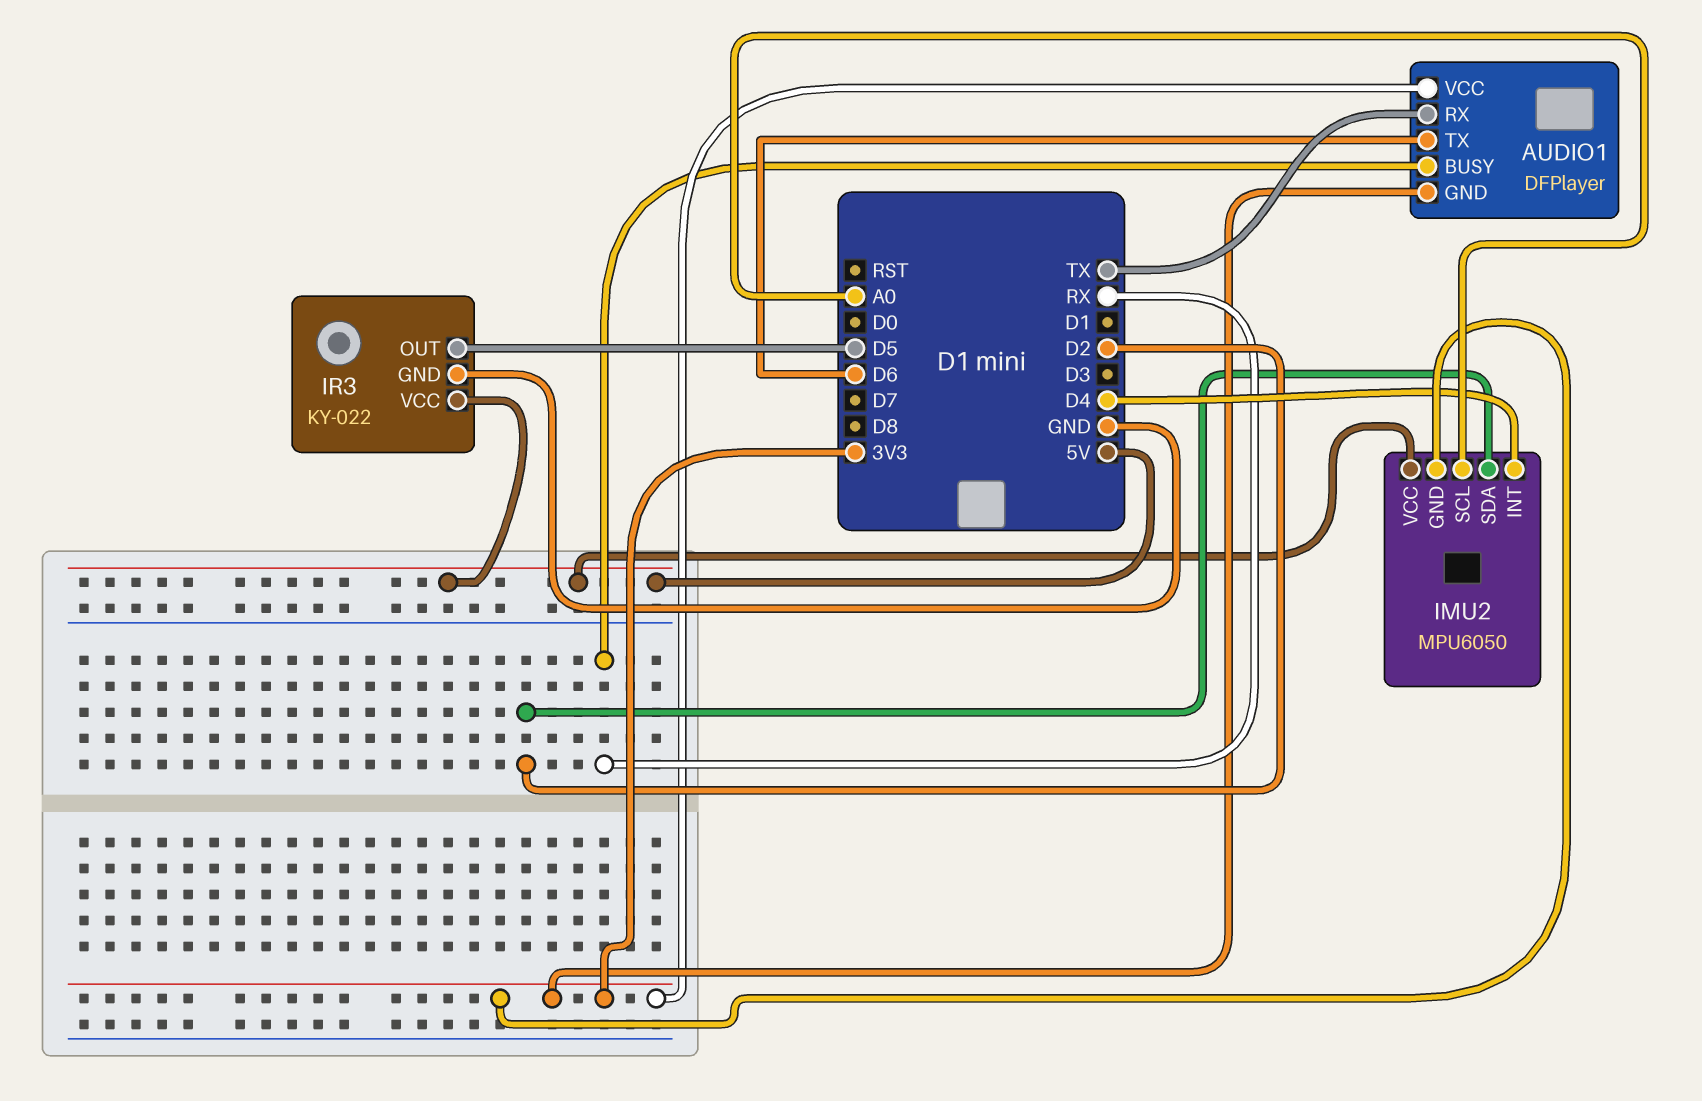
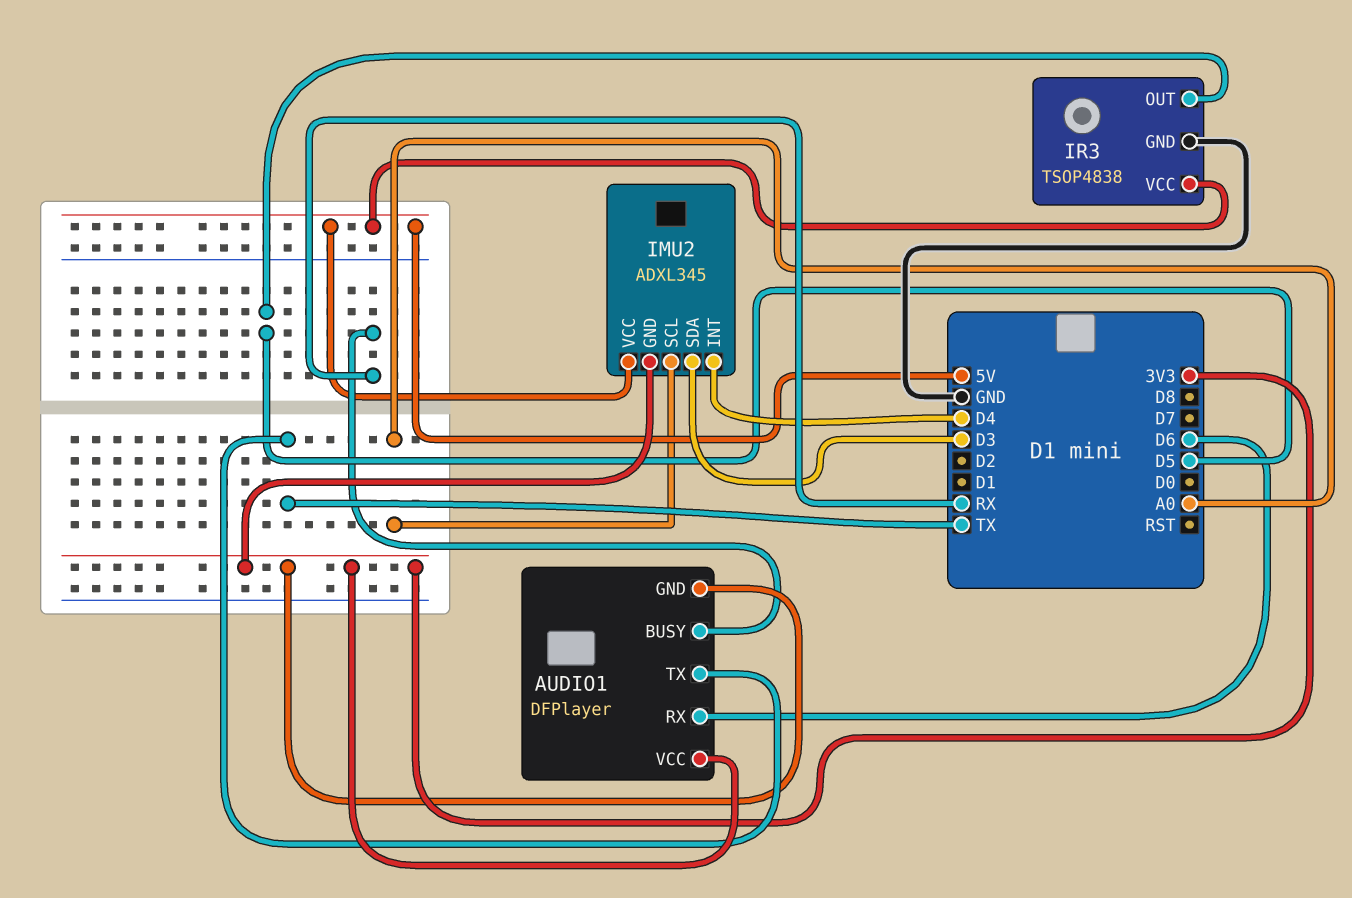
AUDIO1 pin RX: TX -> D6
AUDIO1 pin TX: D6 -> TX
IMU2: MPU6050 -> ADXL345
IMU2 pin SDA: D2 -> D3
IR3: KY-022 -> TSOP4838

